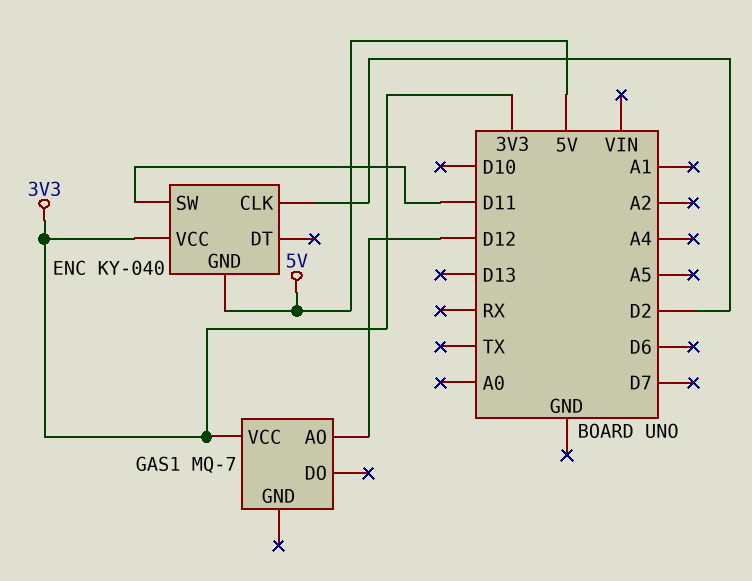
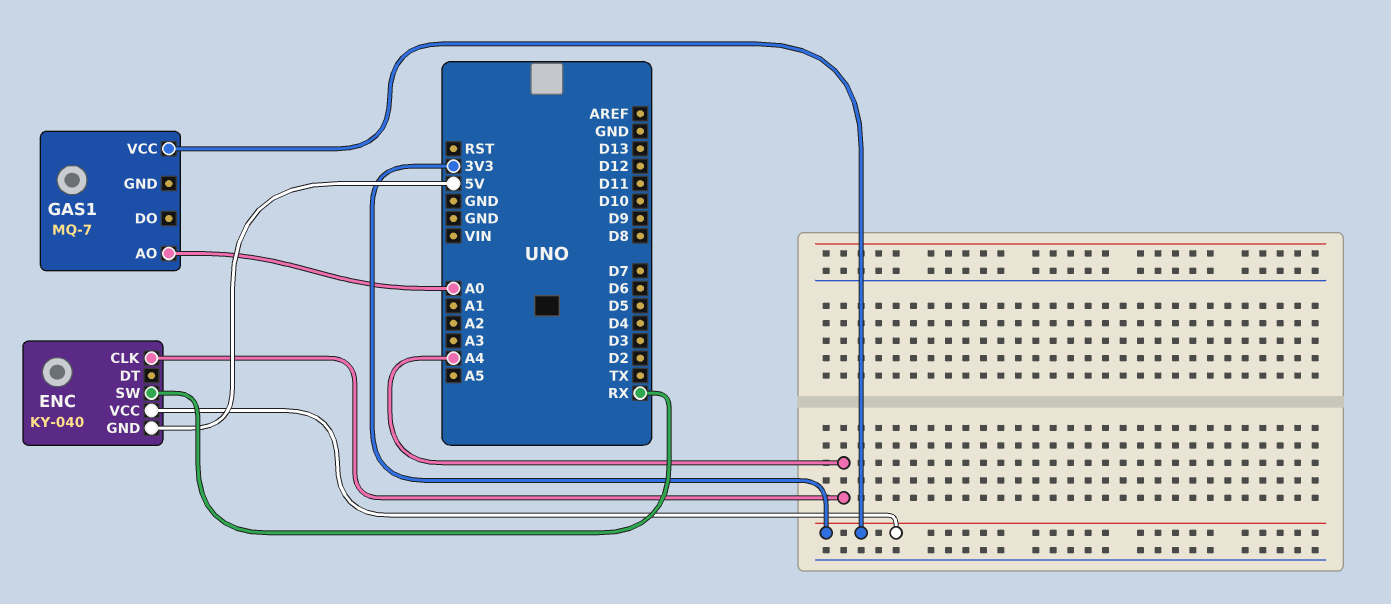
ENC pin CLK: D2 -> A4
ENC pin SW: D11 -> RX
GAS1 pin AO: D12 -> A0

